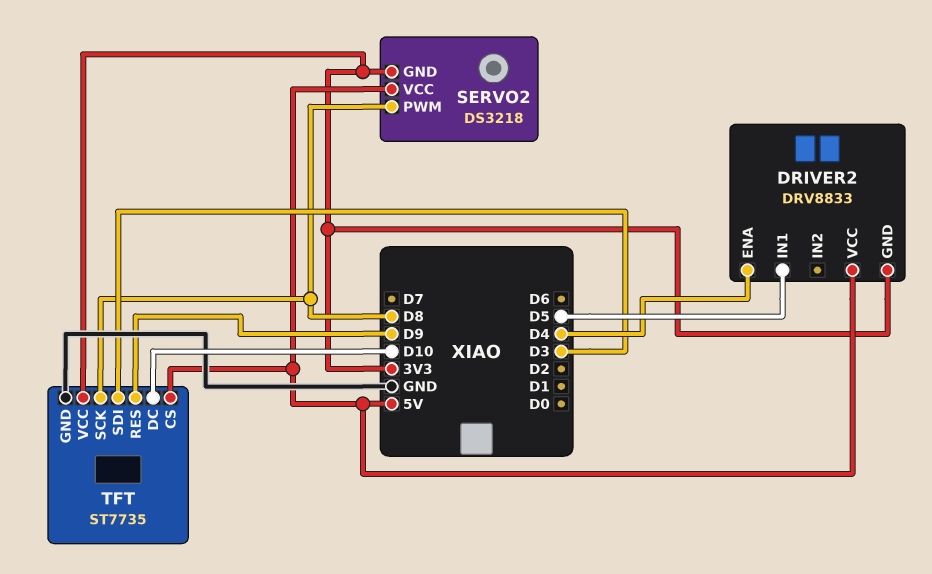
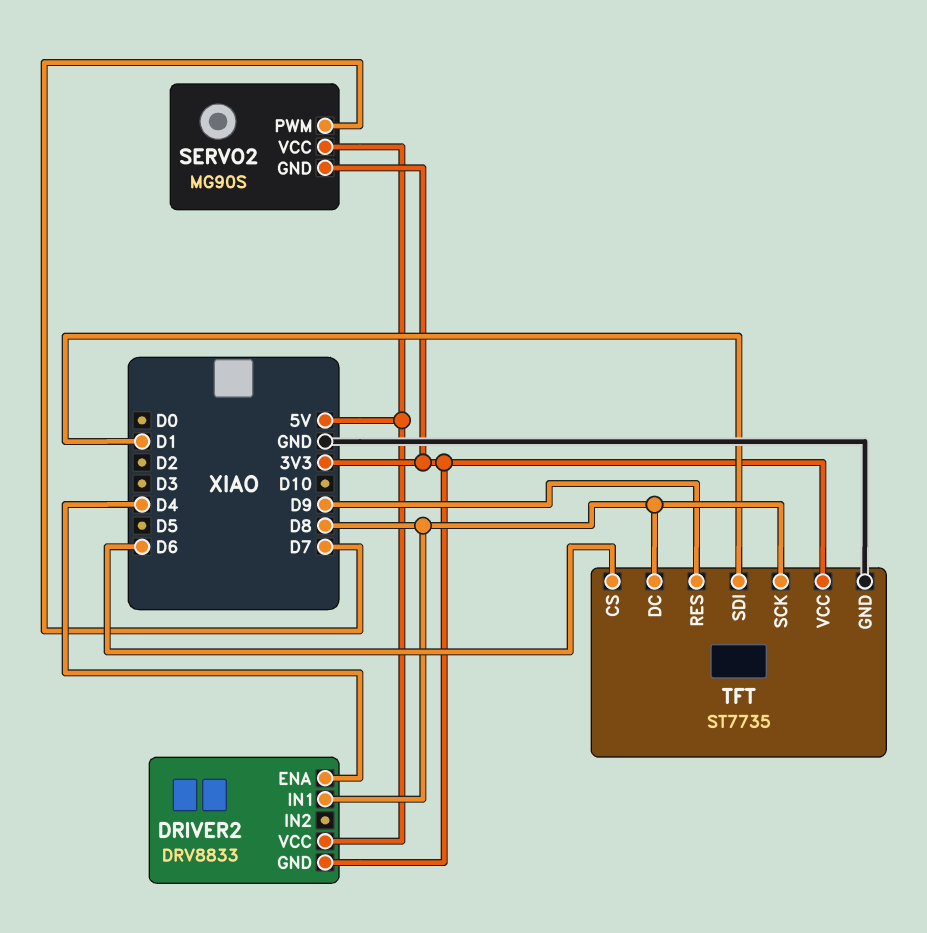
DRIVER2 pin IN1: D5 -> D8
SERVO2: DS3218 -> MG90S
SERVO2 pin PWM: D8 -> D7
TFT pin CS: 5V -> D6
TFT pin DC: D10 -> D8
TFT pin SDI: D3 -> D1

